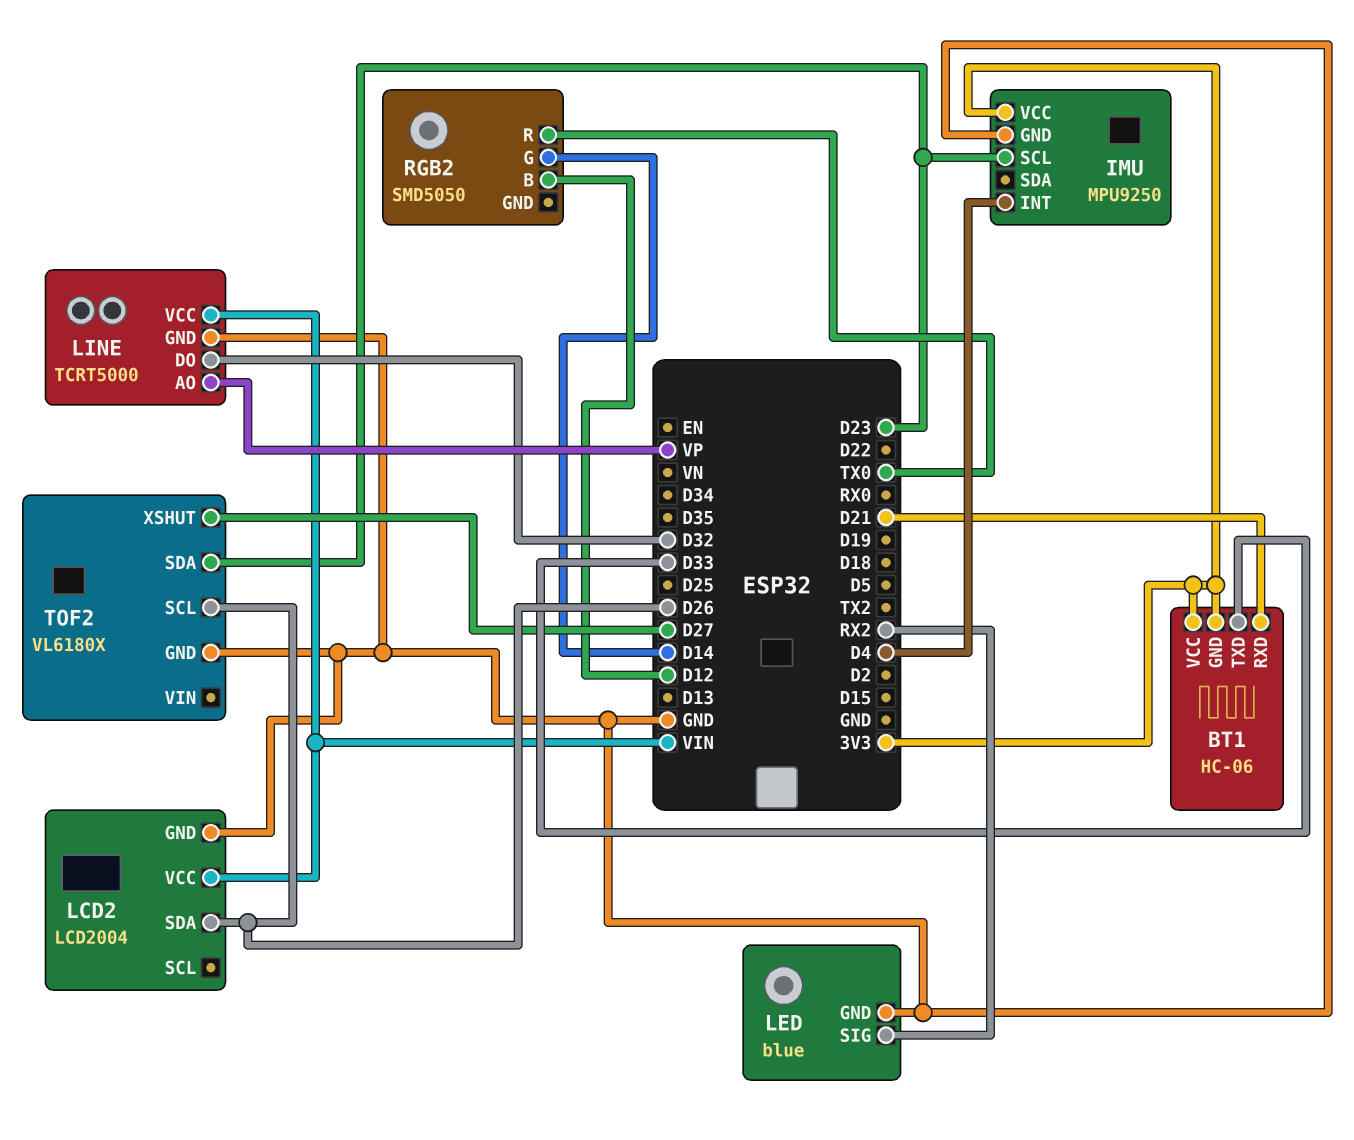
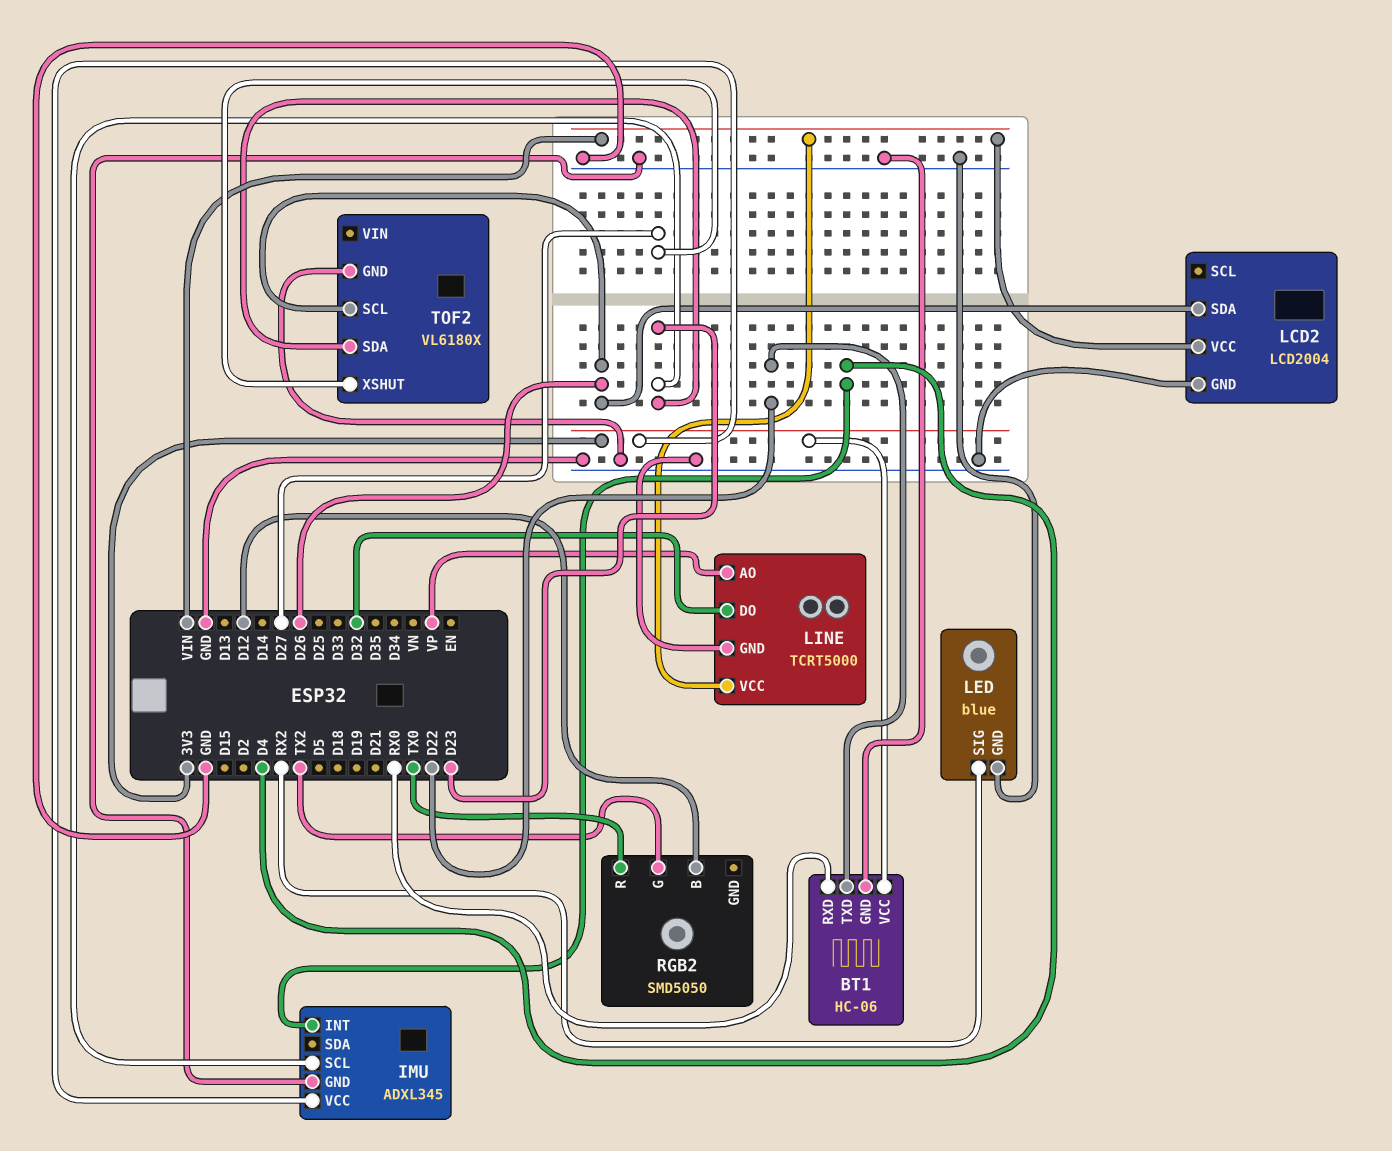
BT1 pin GND: 3V3 -> GND
BT1 pin RXD: D21 -> RX0
BT1 pin TXD: D33 -> D22
IMU: MPU9250 -> ADXL345
RGB2 pin G: D14 -> TX2

